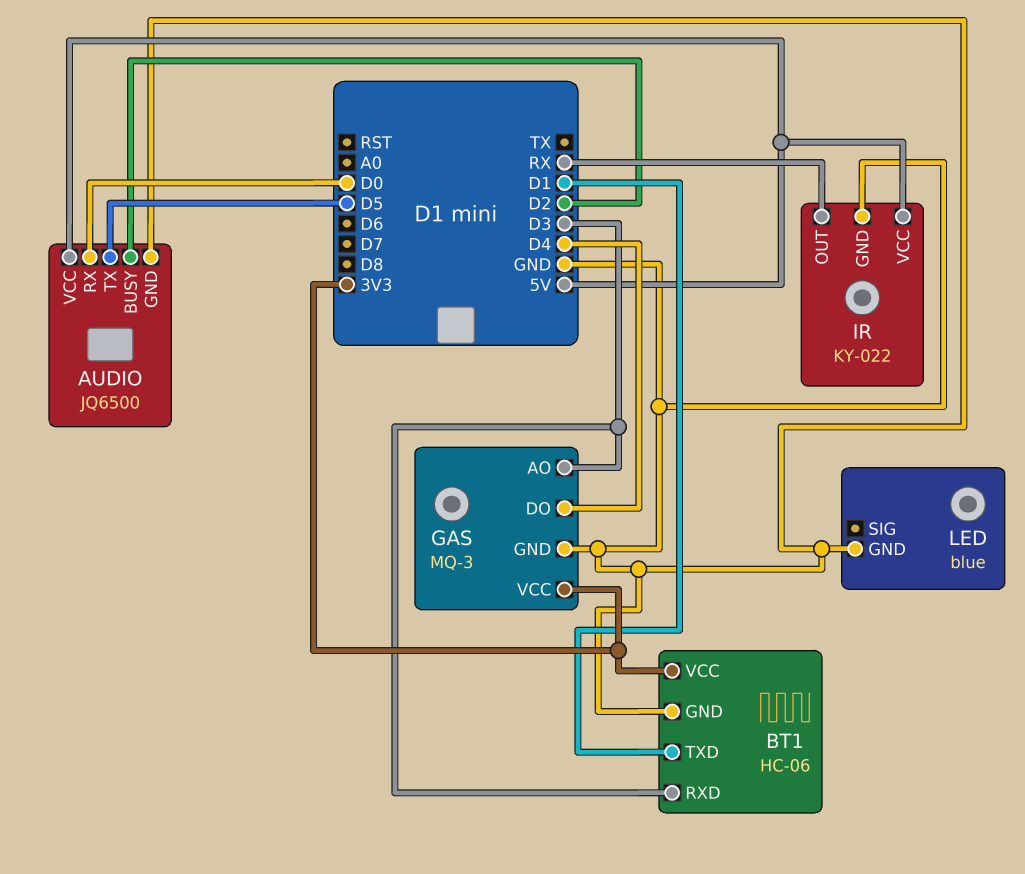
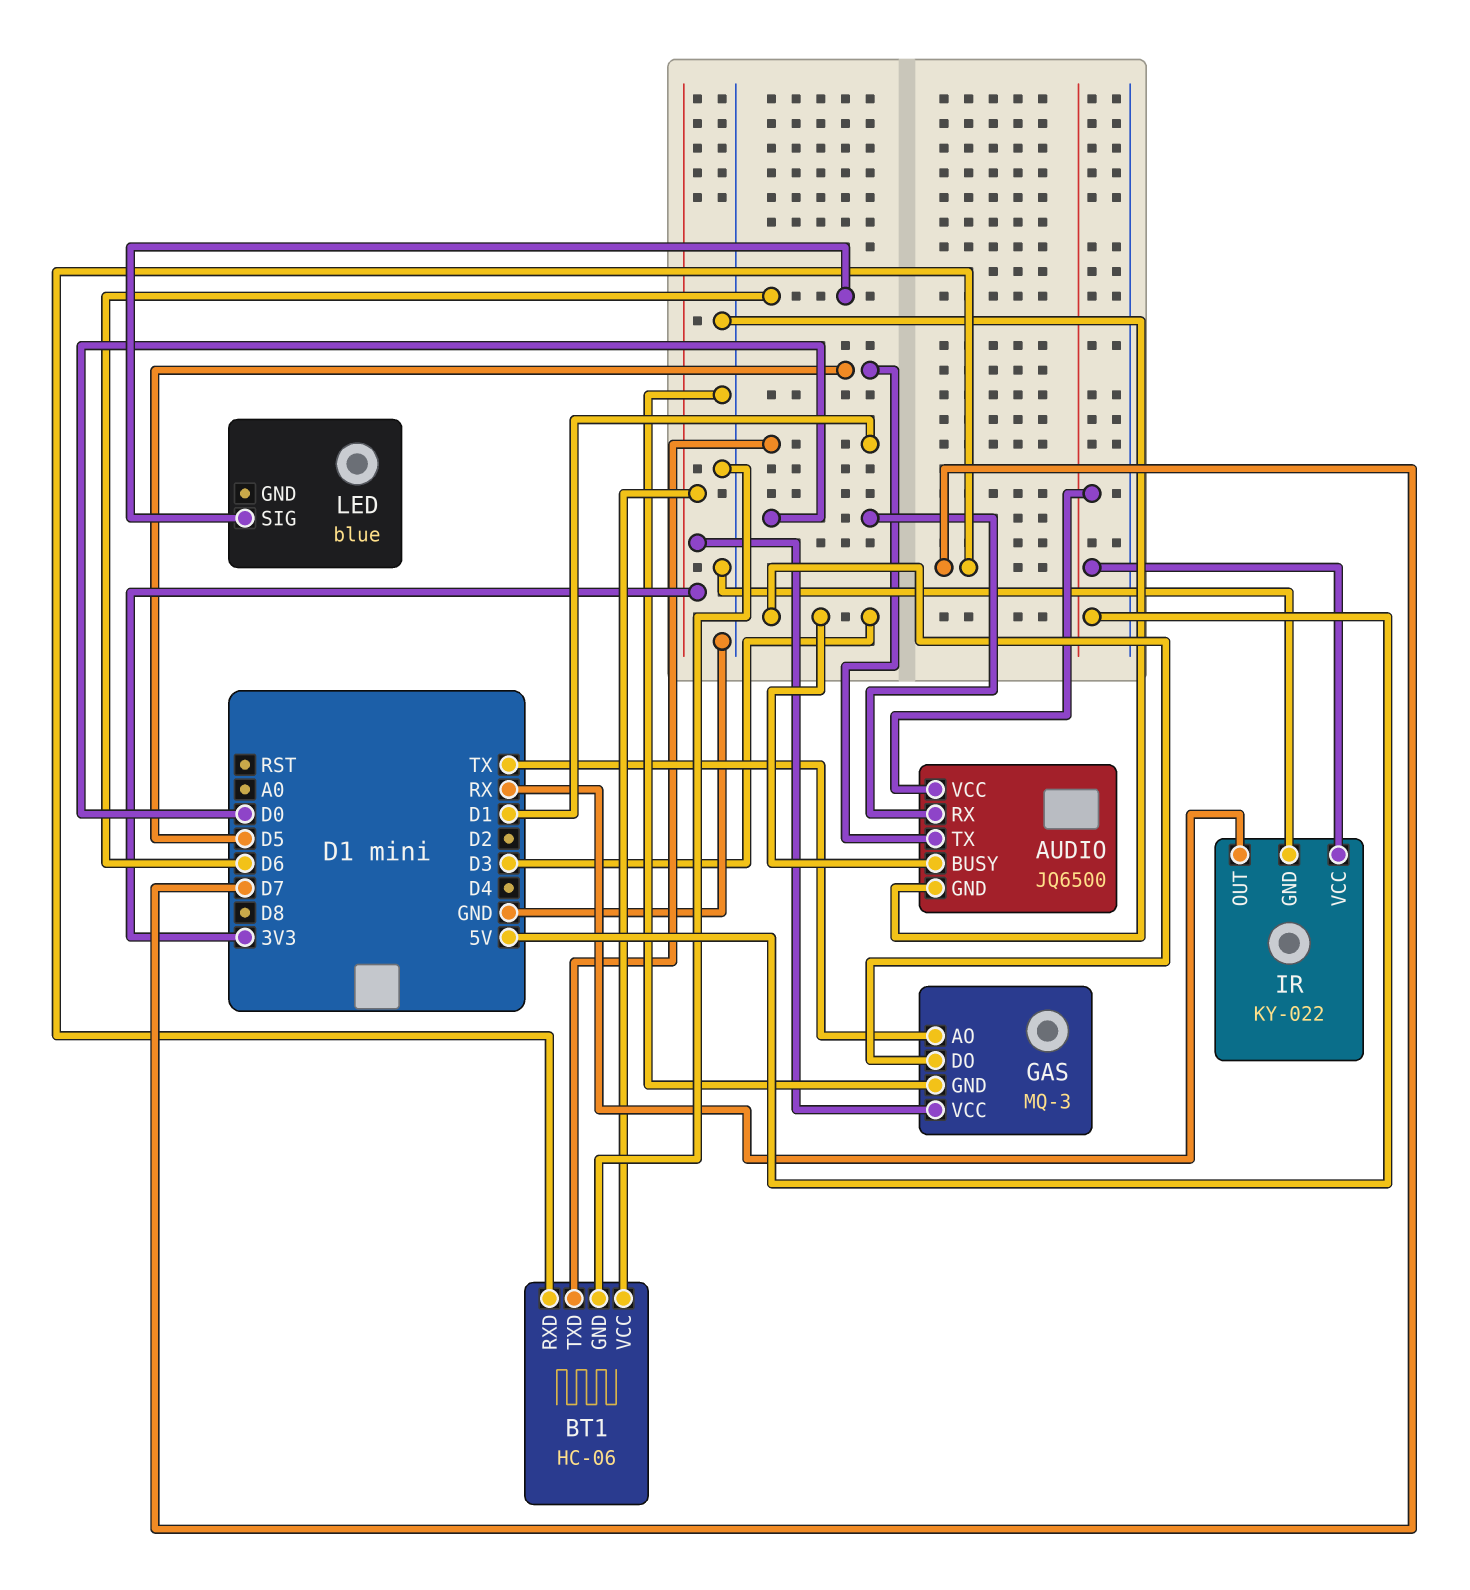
AUDIO pin BUSY: D2 -> D3
BT1 pin RXD: D3 -> D7
GAS pin AO: D3 -> TX
GAS pin DO: D4 -> D3
LED pin GND: GND -> none
LED pin SIG: none -> D6

